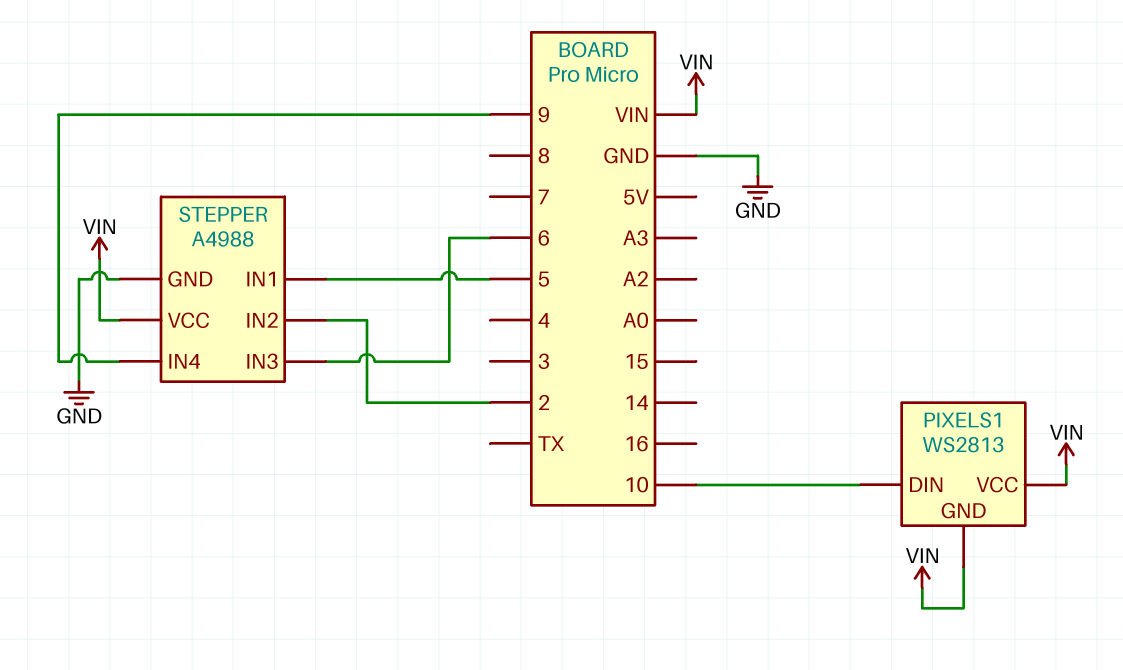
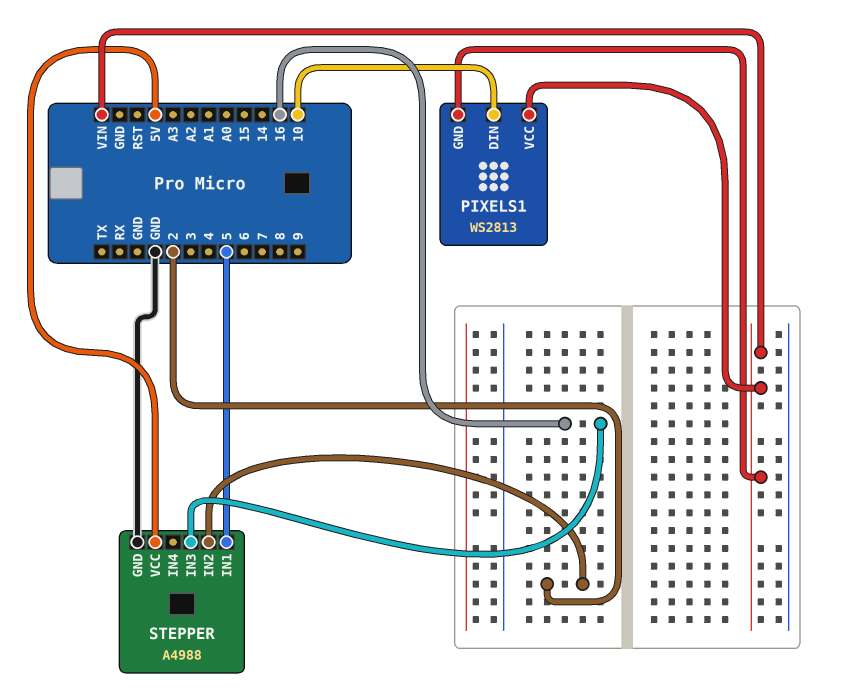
STEPPER pin IN3: 6 -> 16
STEPPER pin IN4: 9 -> none
STEPPER pin VCC: VIN -> 5V

